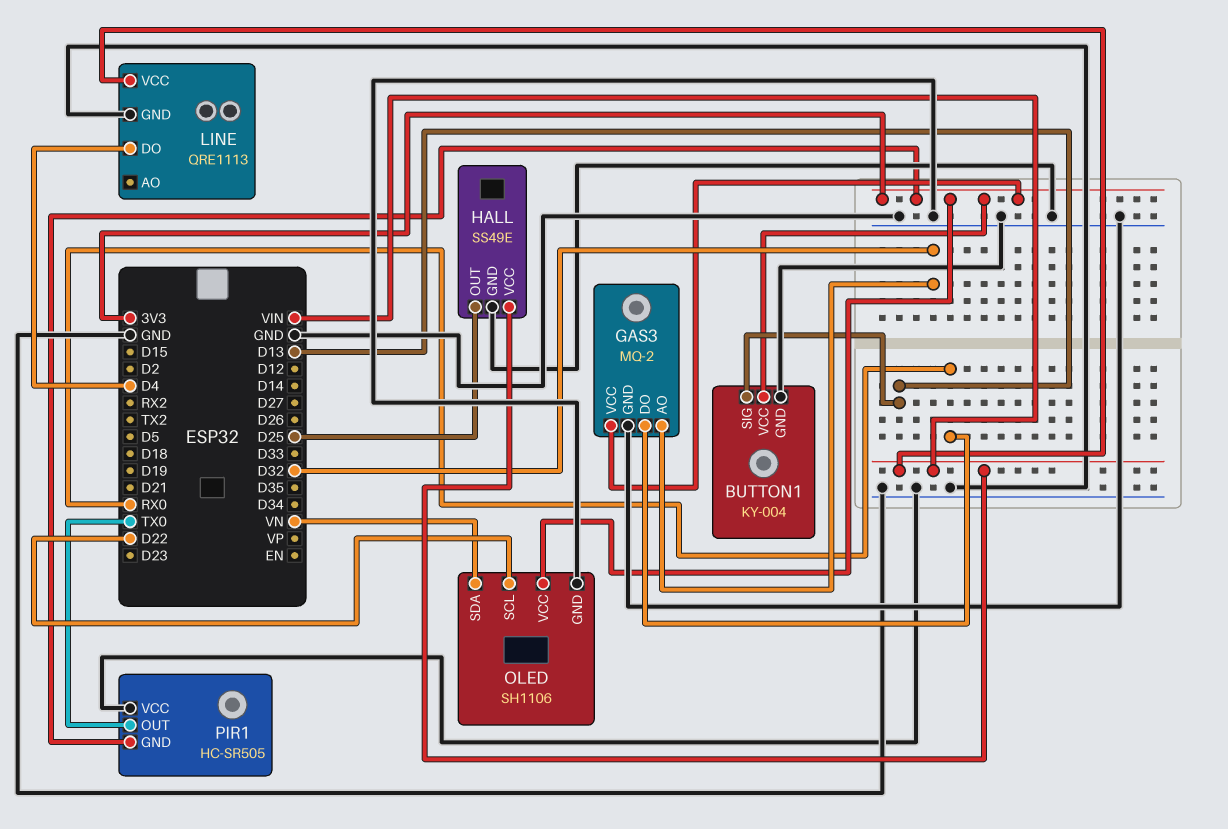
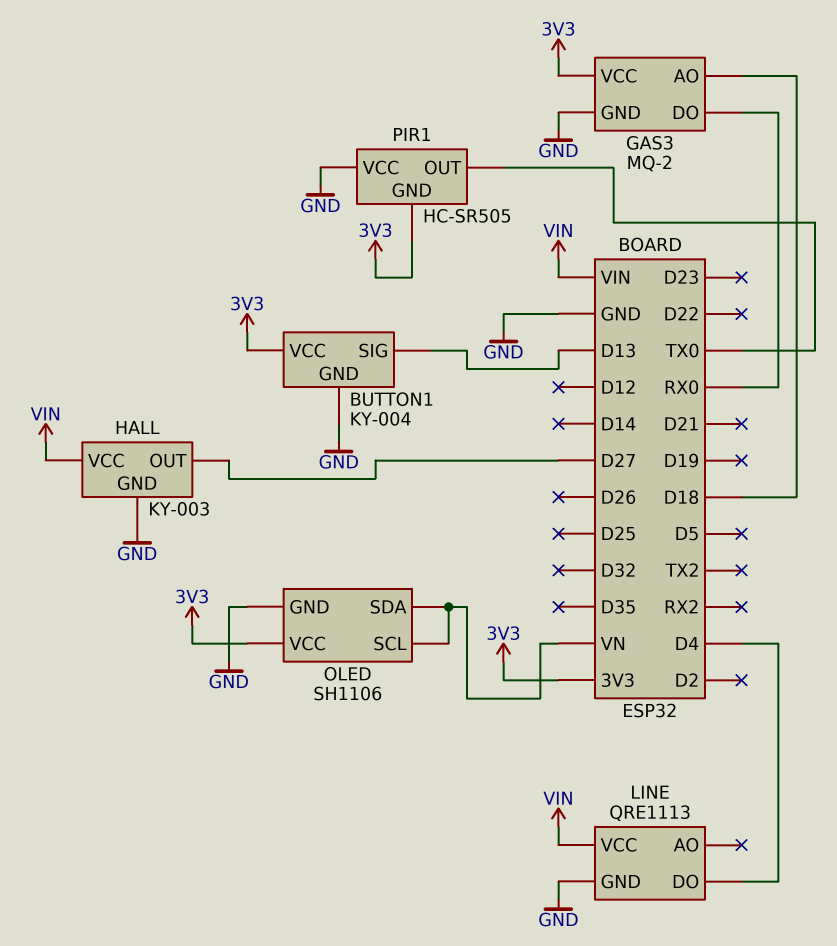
GAS3 pin AO: D32 -> D18
HALL: SS49E -> KY-003
HALL pin OUT: D25 -> D27
OLED pin SCL: D22 -> VN

